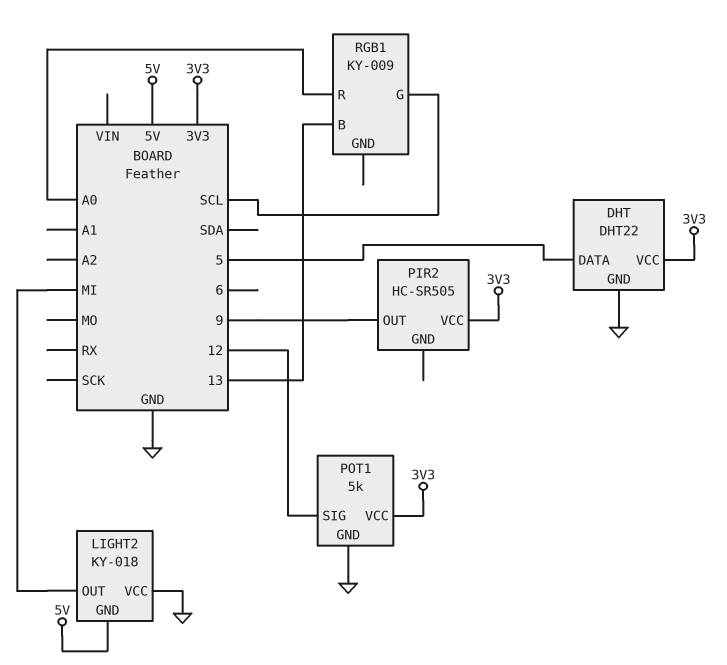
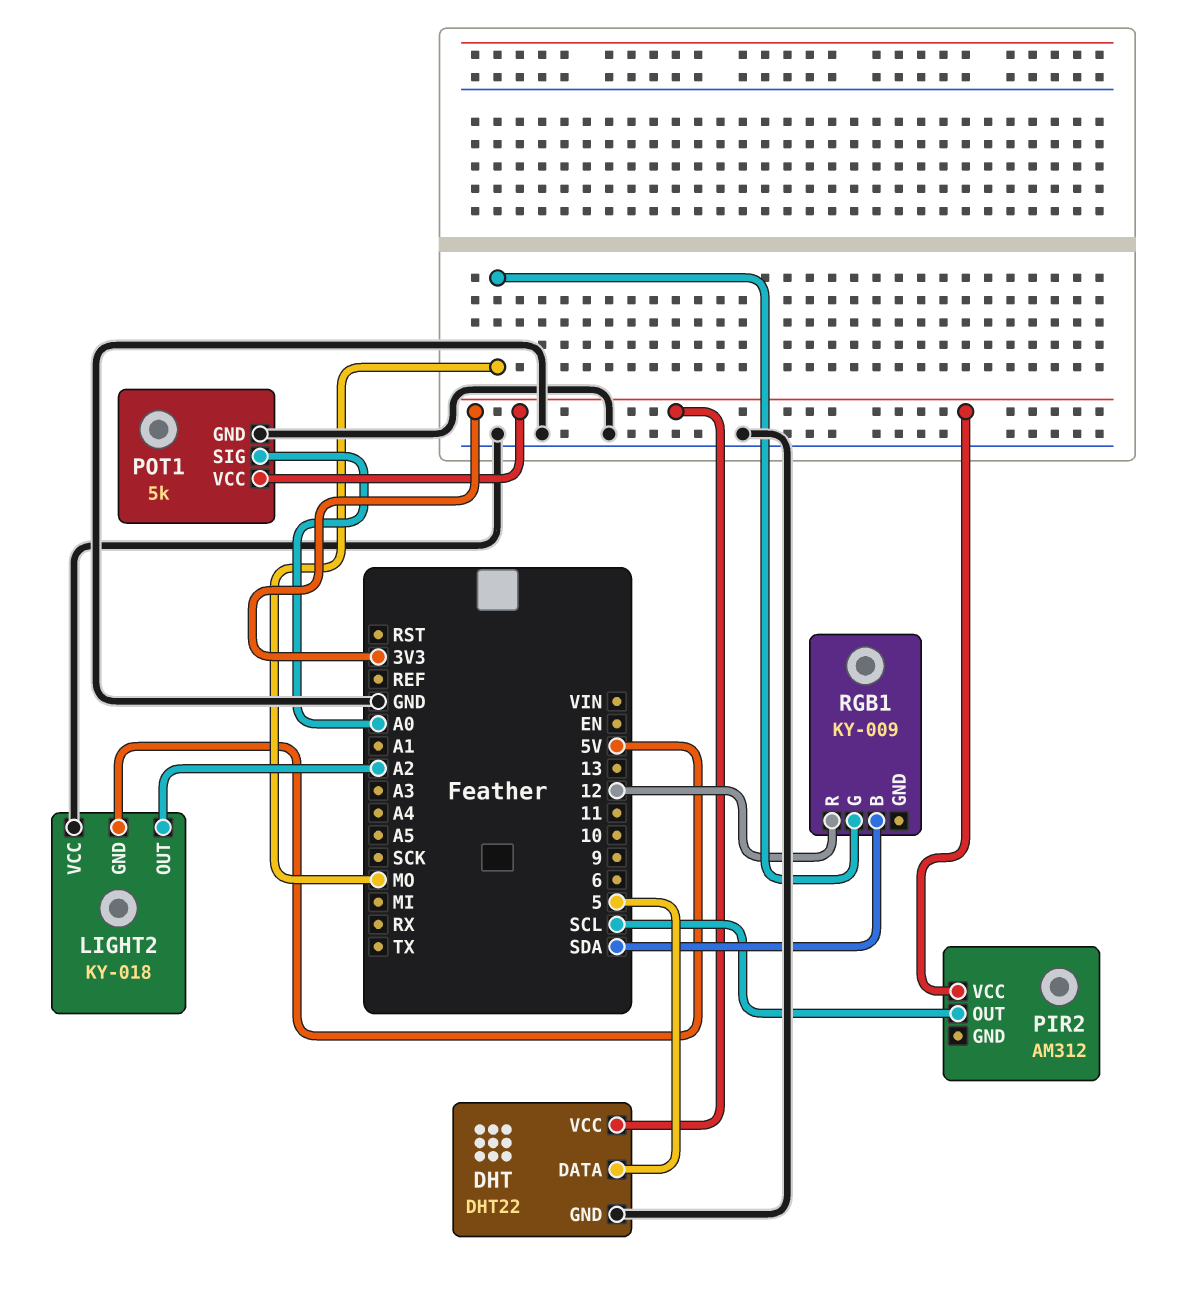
LIGHT2 pin OUT: MI -> A2
PIR2: HC-SR505 -> AM312
PIR2 pin OUT: 9 -> SCL
POT1 pin SIG: 12 -> A0
RGB1 pin B: 13 -> SDA
RGB1 pin G: SCL -> MO
RGB1 pin R: A0 -> 12

